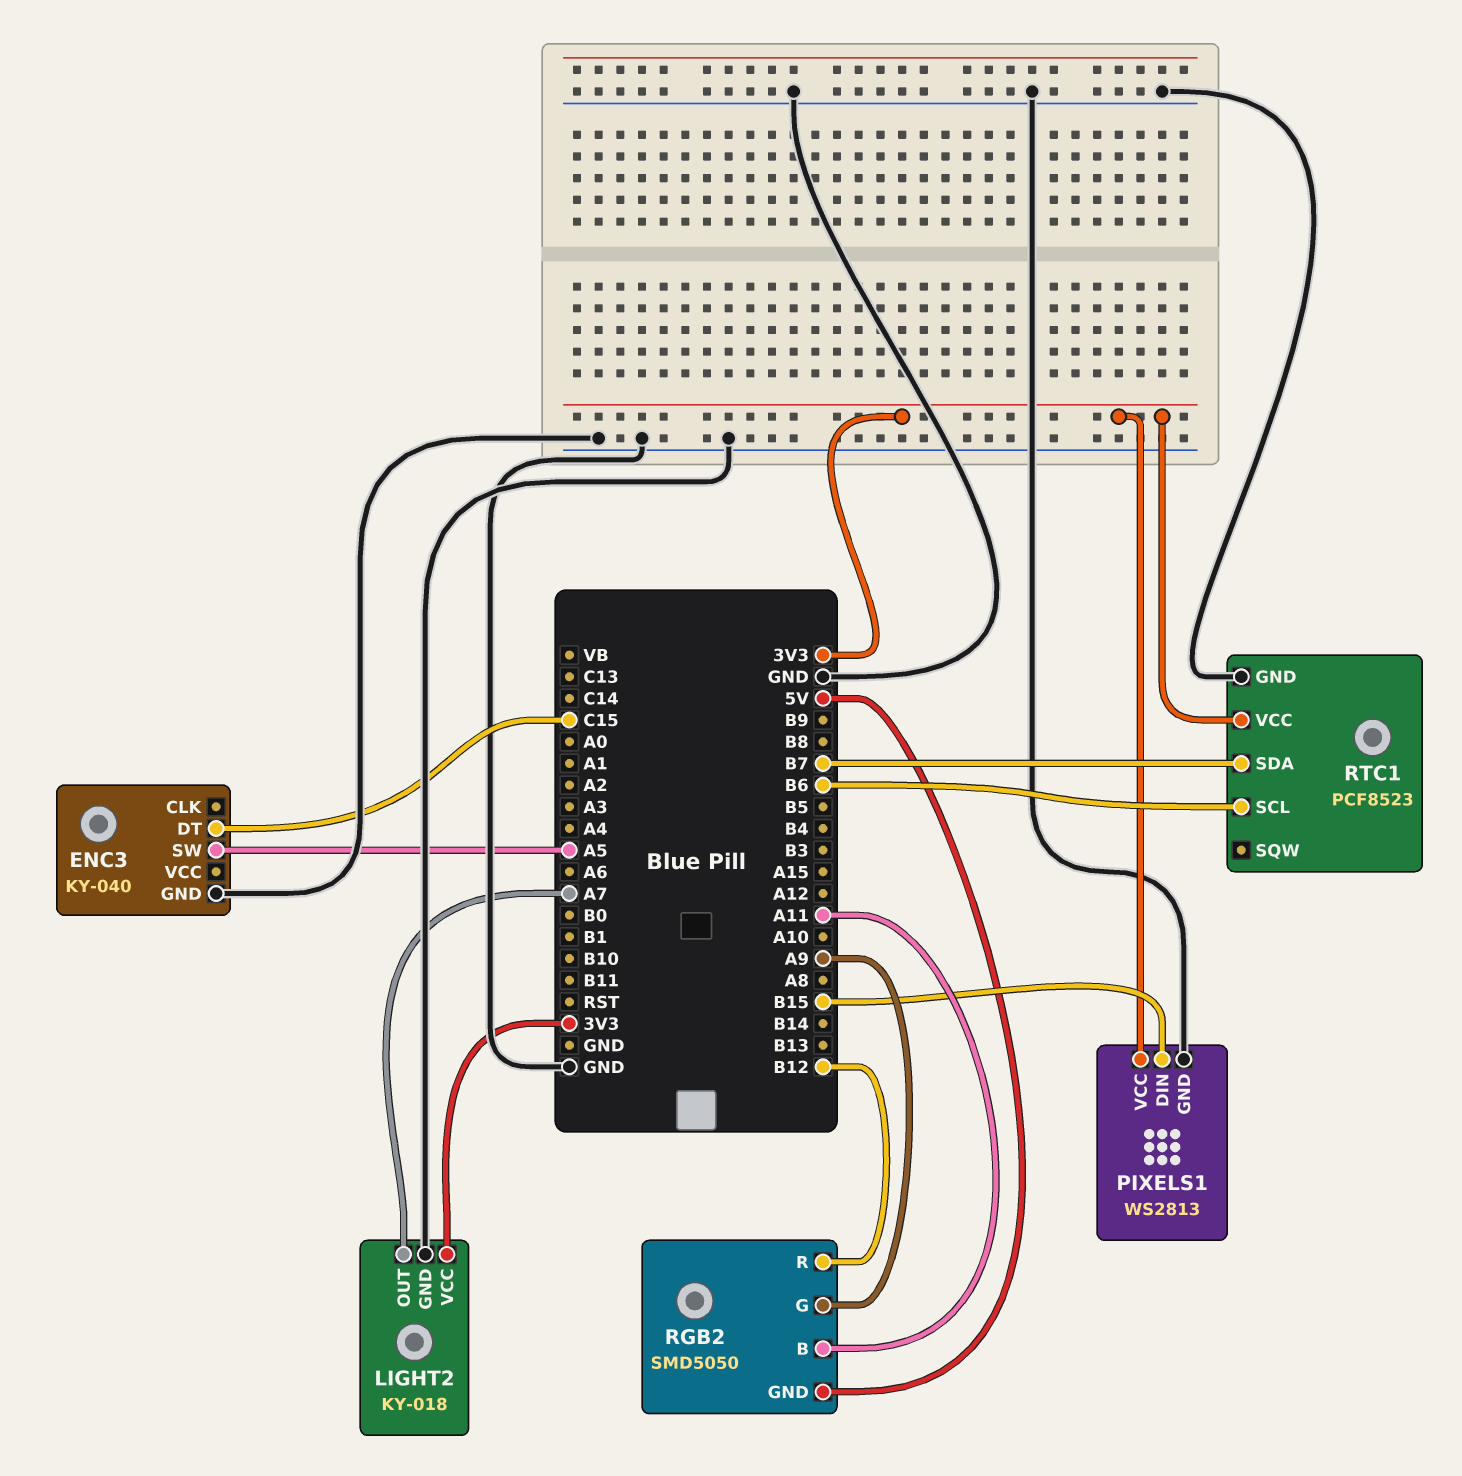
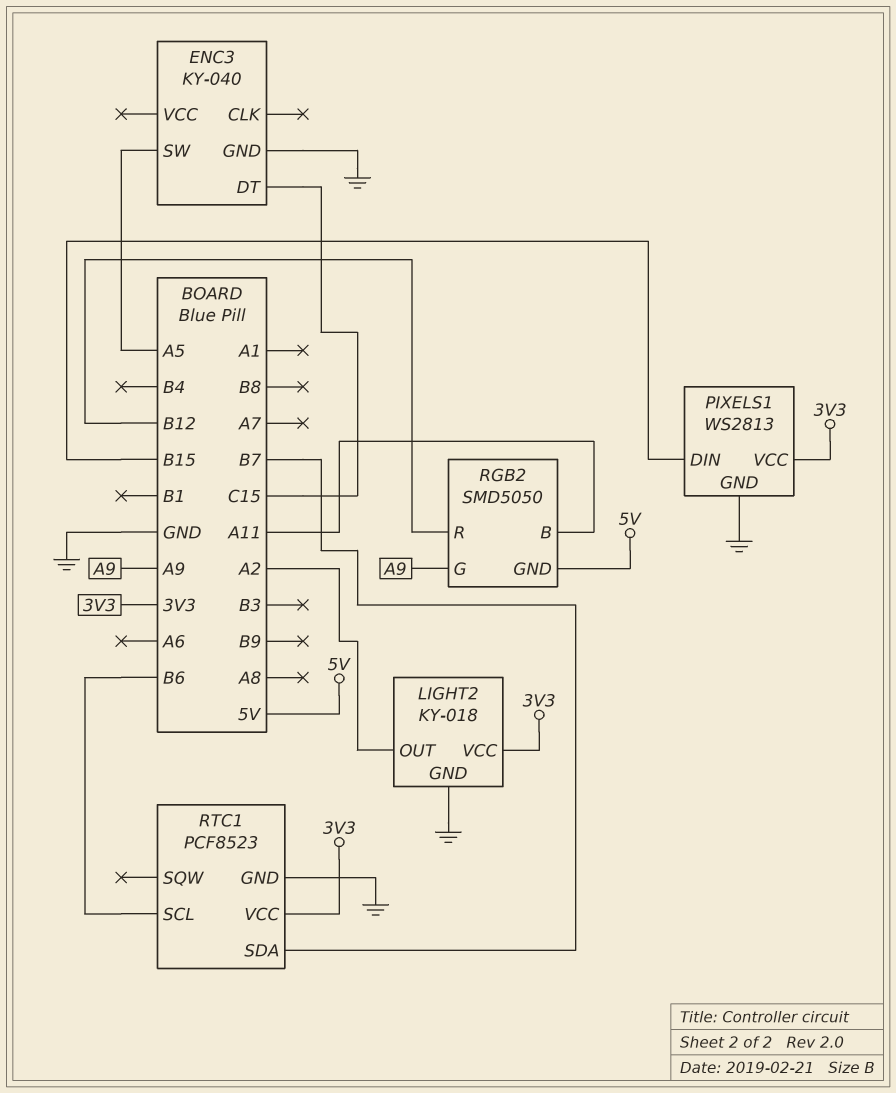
LIGHT2 pin OUT: A7 -> A2

